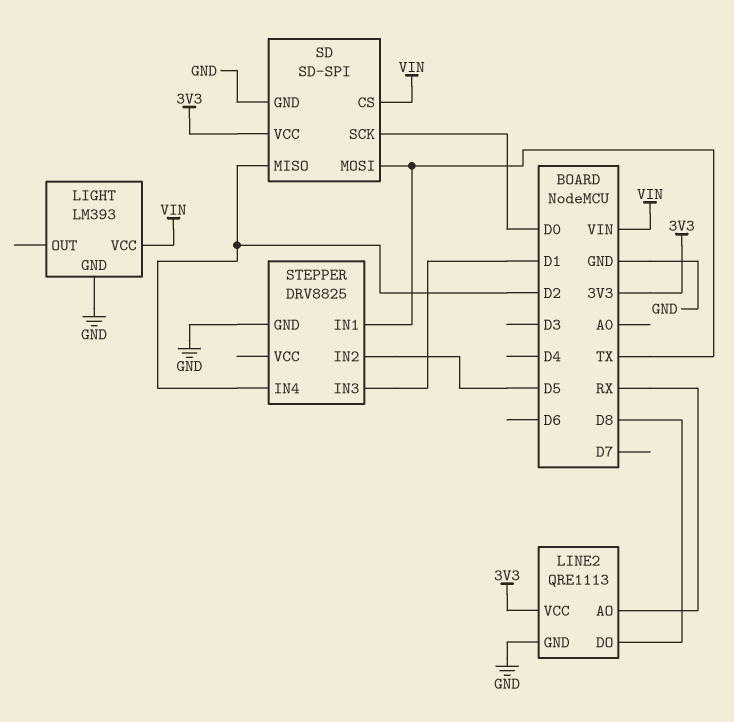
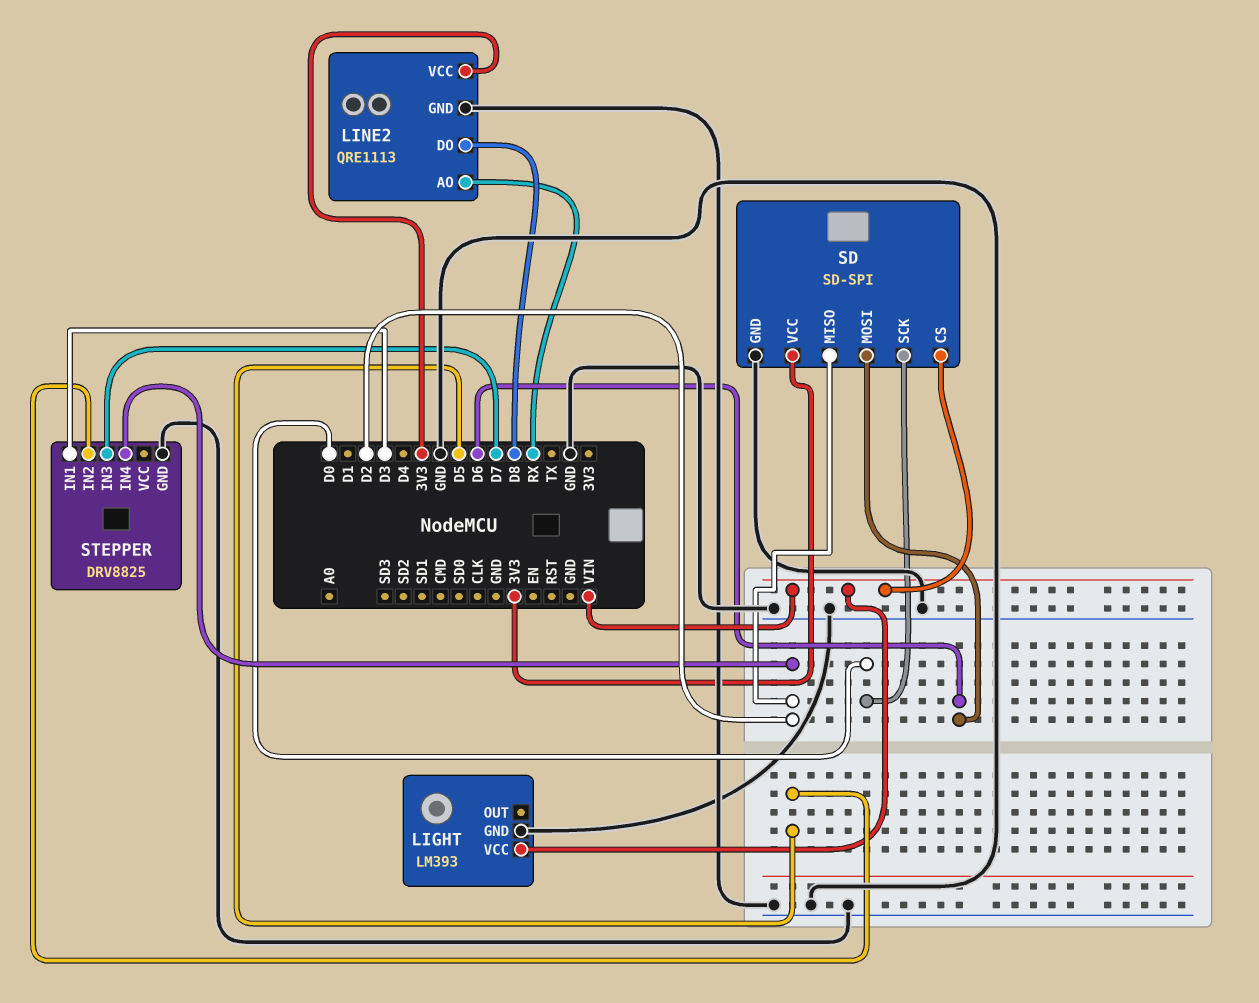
SD pin MOSI: TX -> D6
STEPPER pin IN1: TX -> D3
STEPPER pin IN3: D1 -> D7

